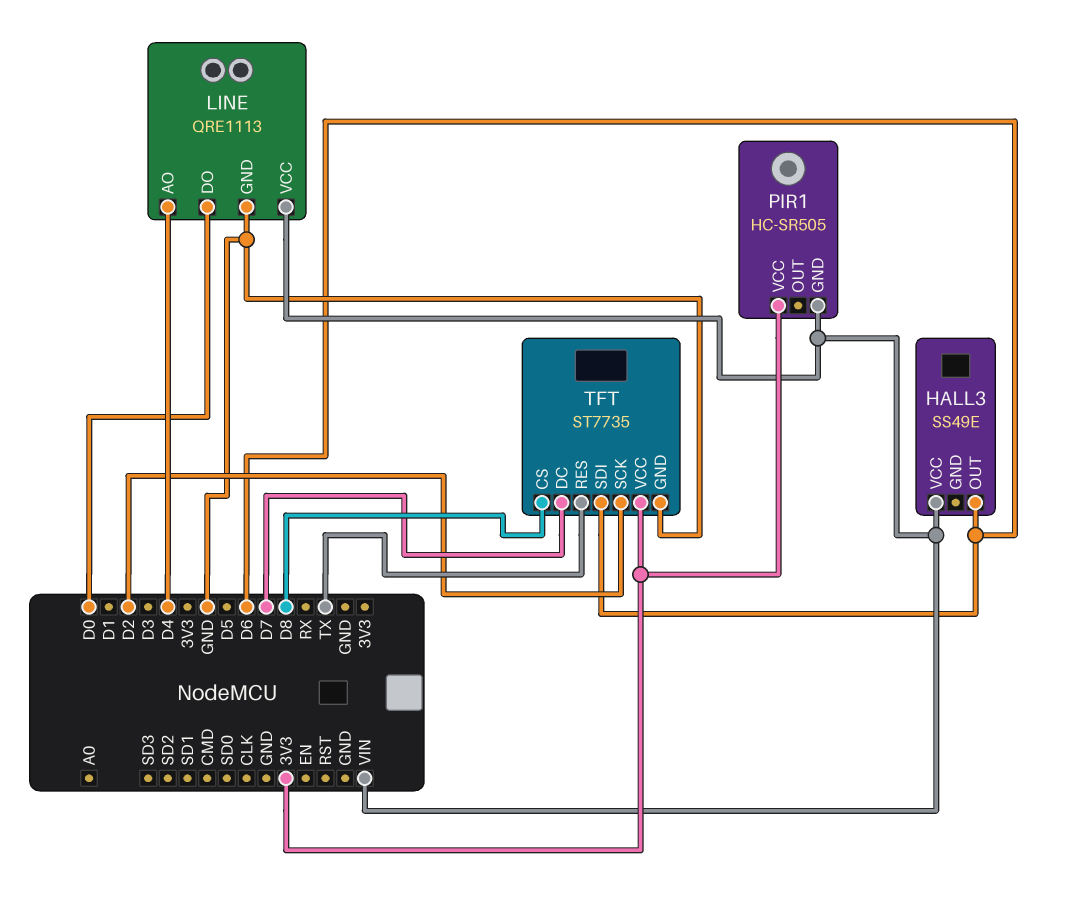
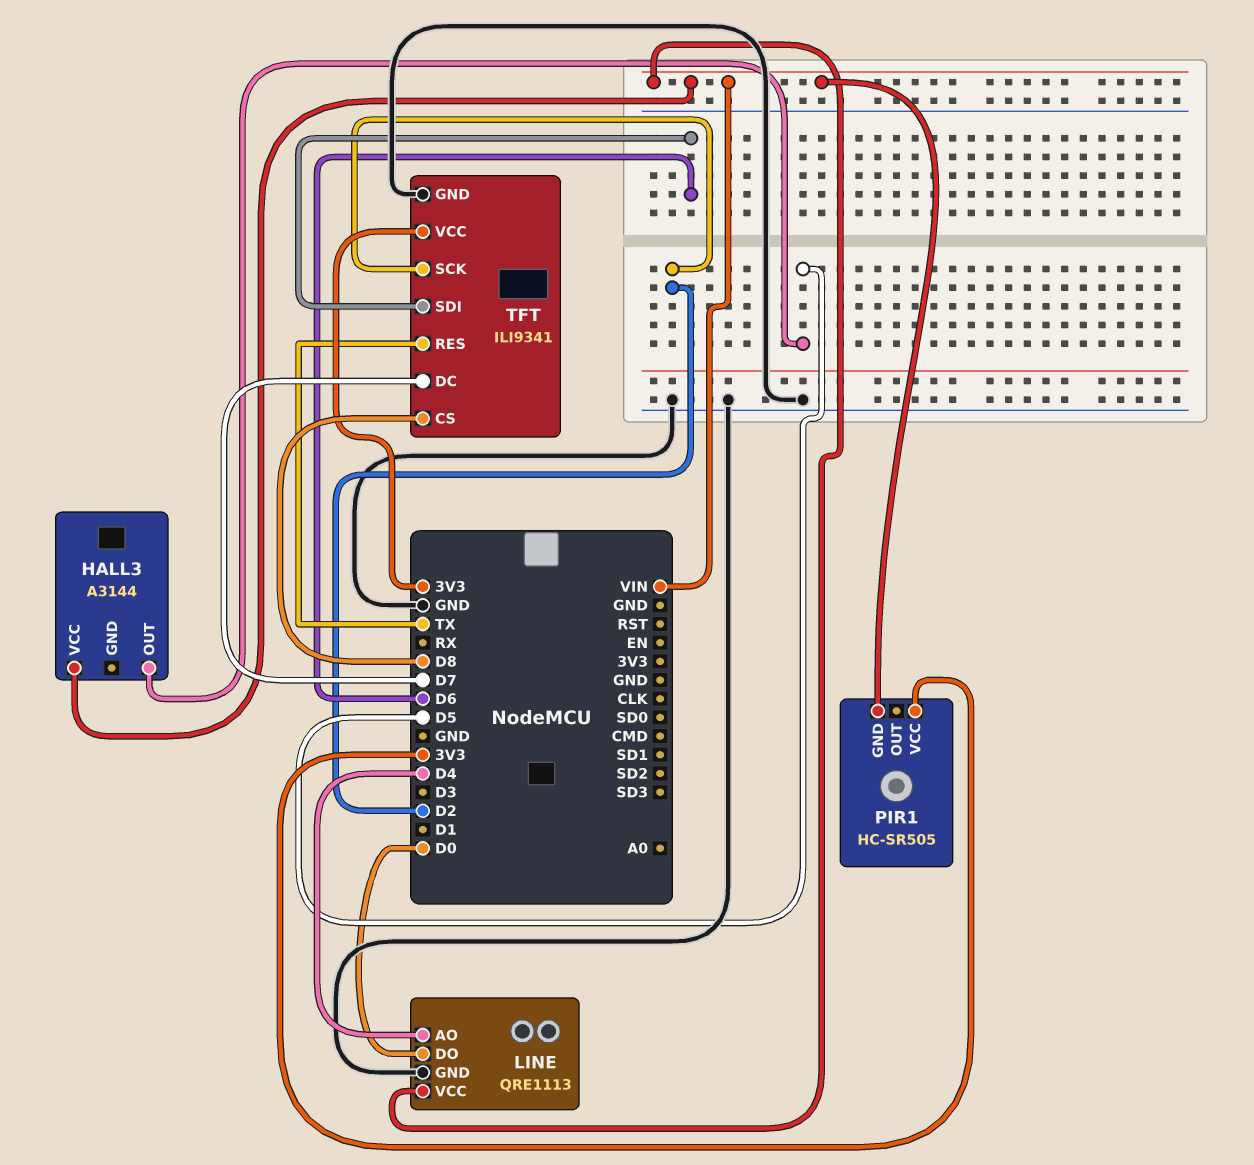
HALL3: SS49E -> A3144
HALL3 pin OUT: D6 -> D5
TFT: ST7735 -> ILI9341

